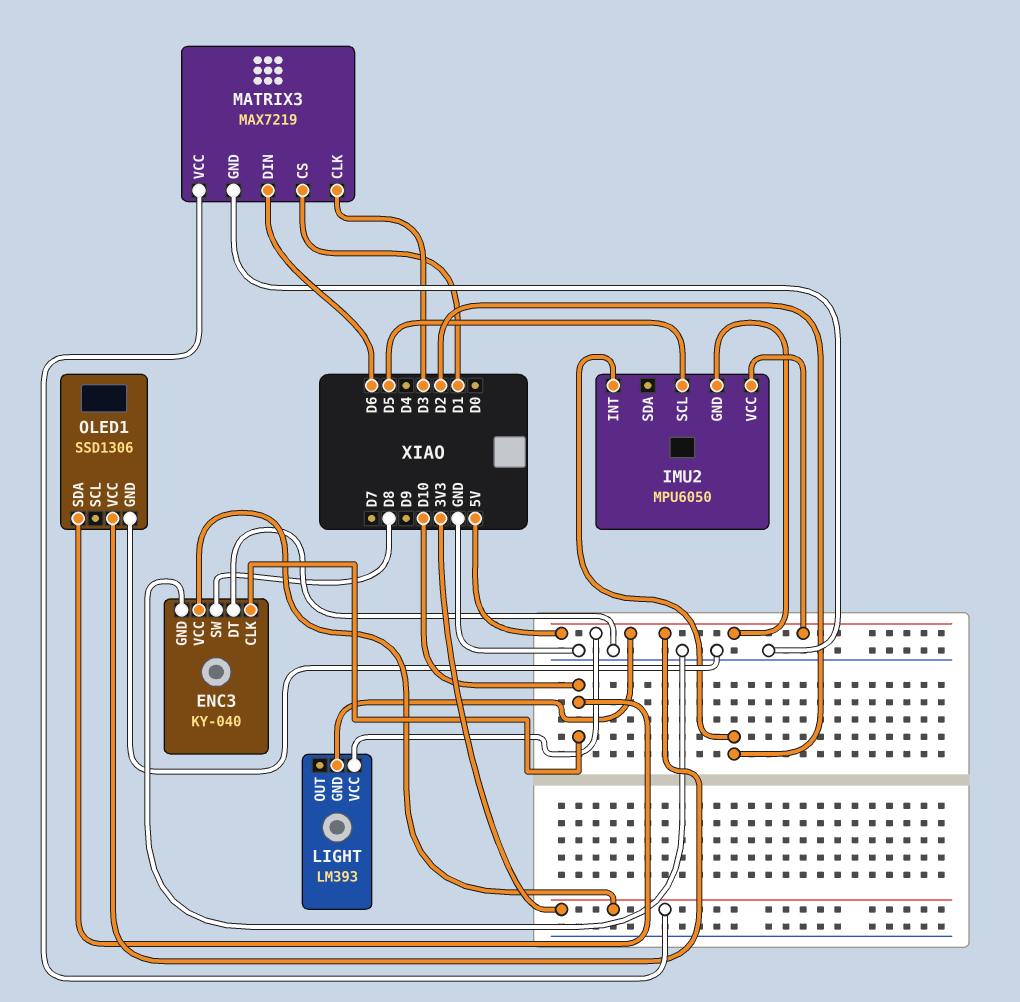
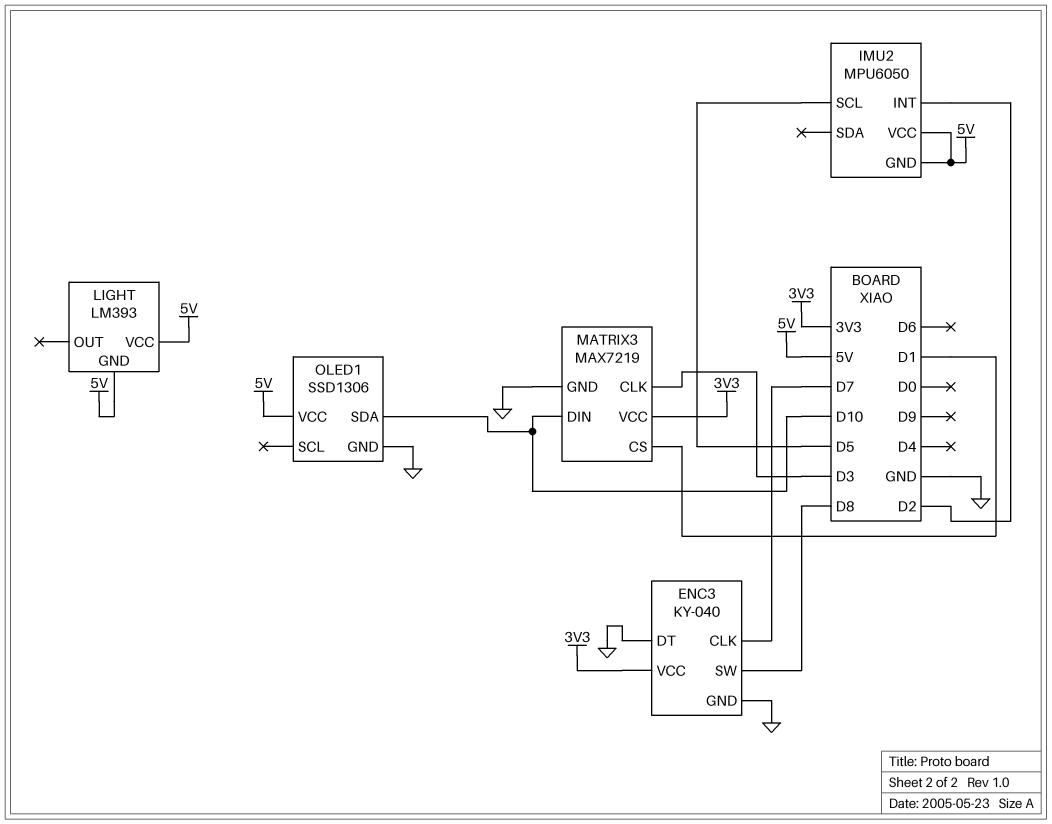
ENC3 pin CLK: D10 -> D7
MATRIX3 pin DIN: D6 -> D10

